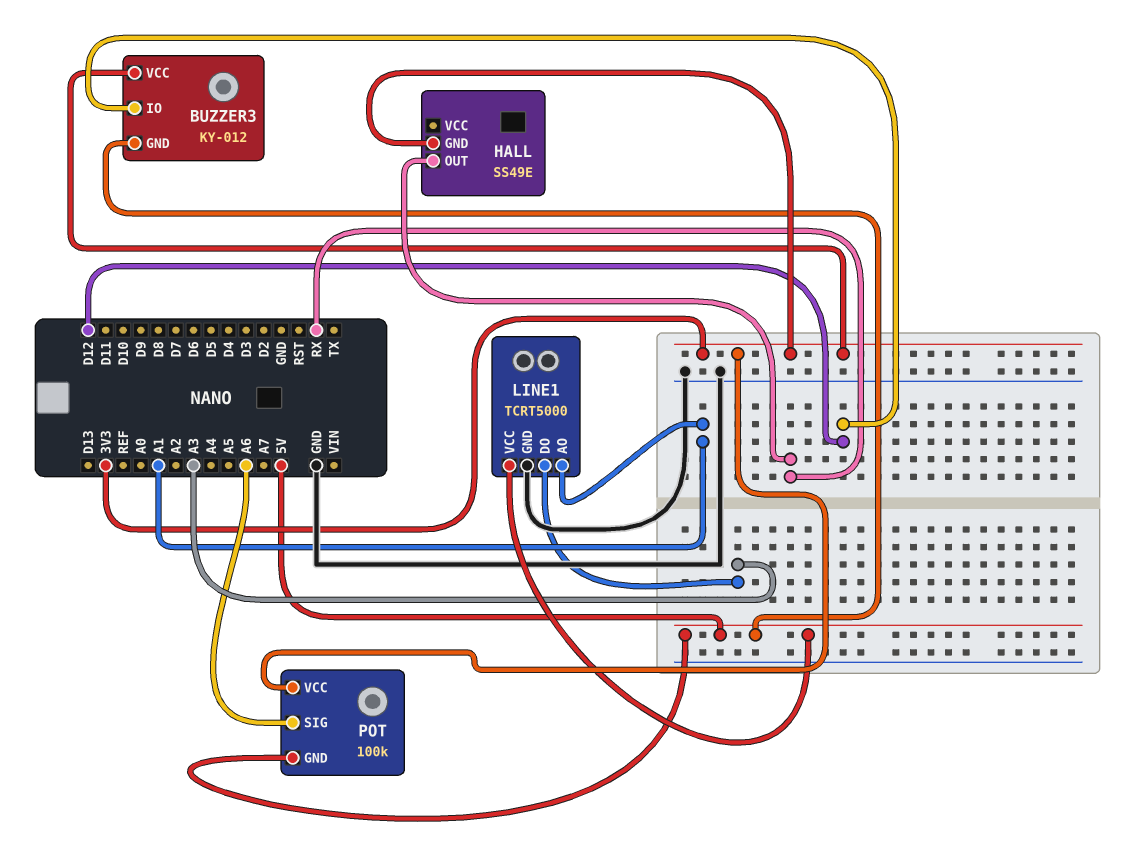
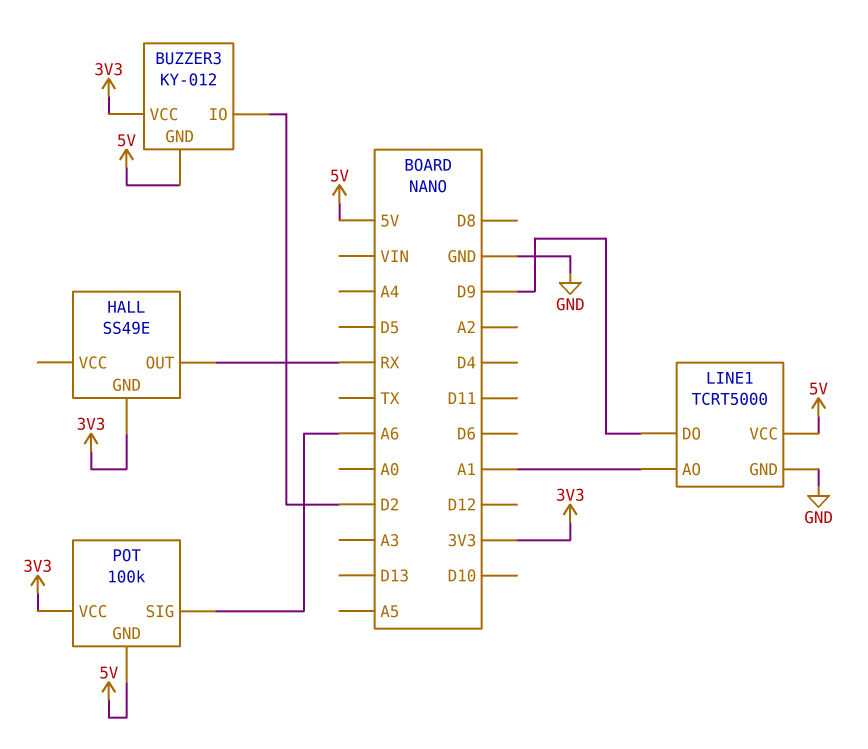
BUZZER3 pin IO: D12 -> D2
LINE1 pin DO: A3 -> D9

